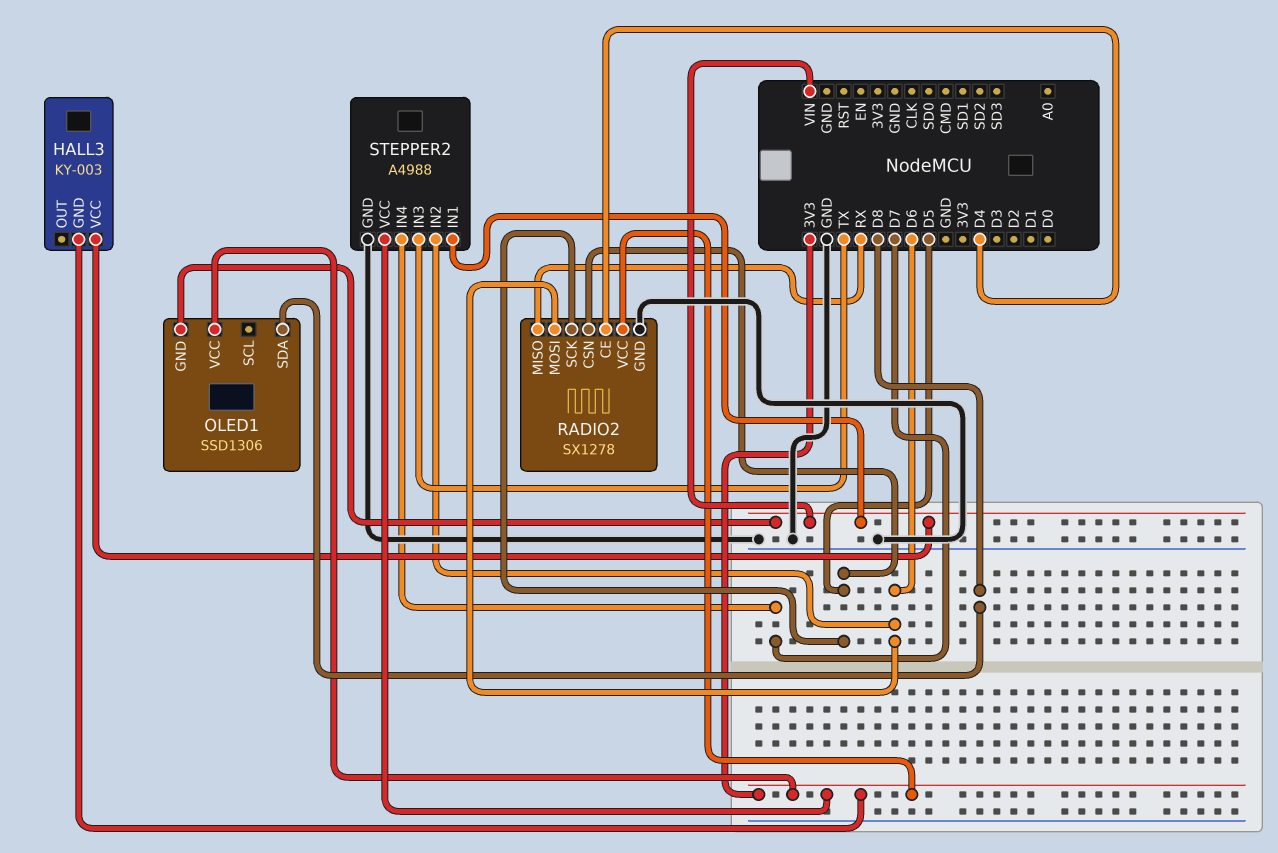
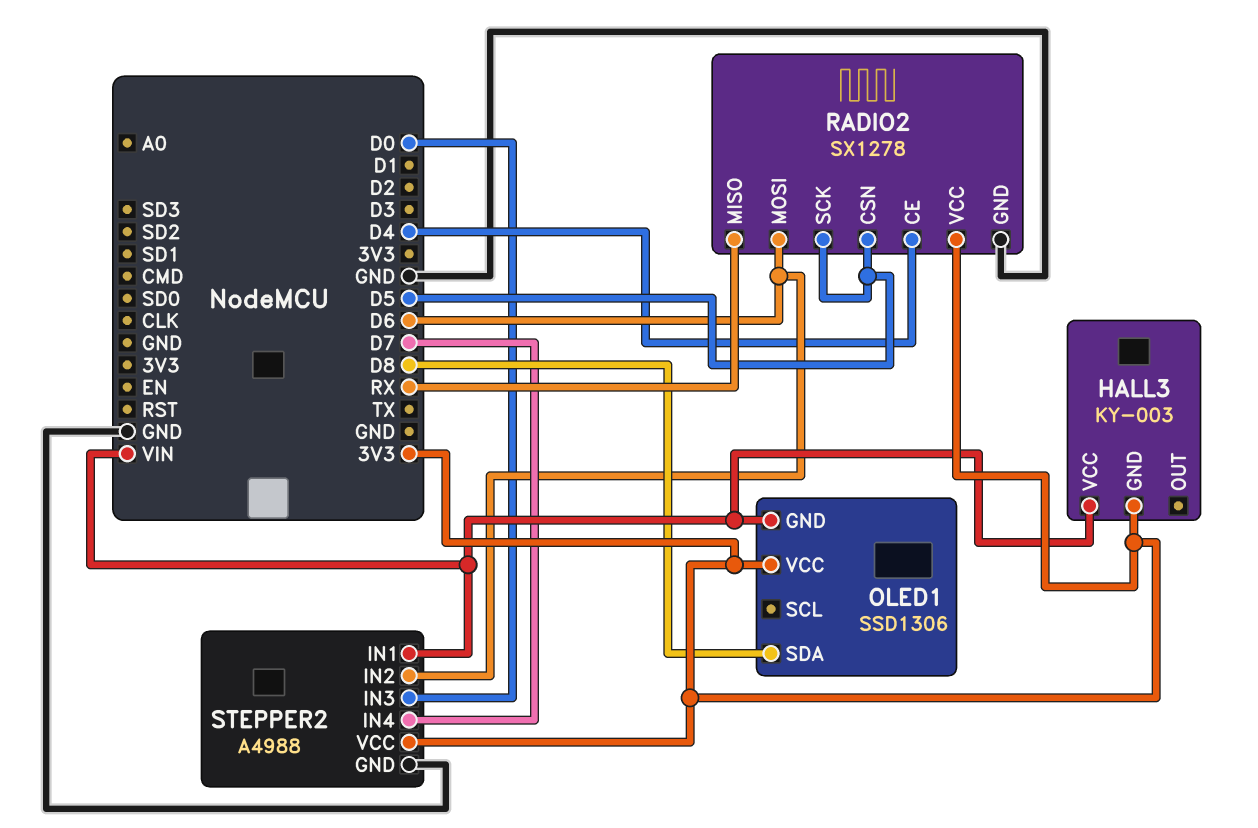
STEPPER2 pin IN3: TX -> D0

